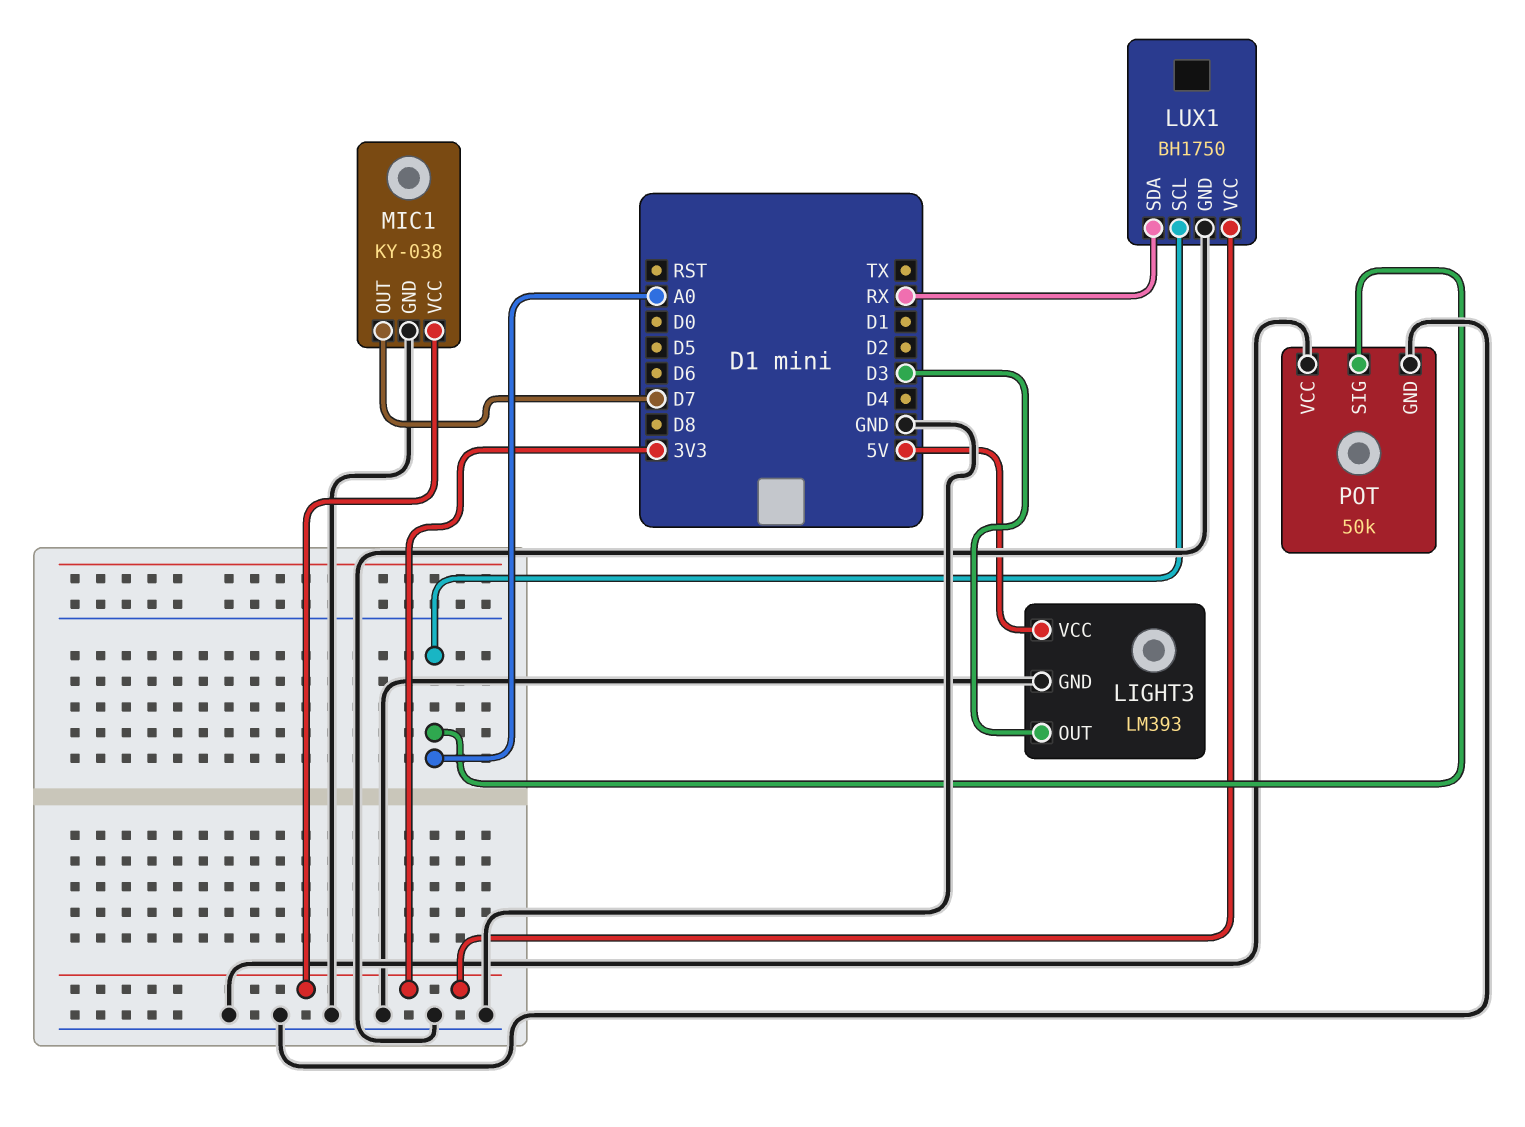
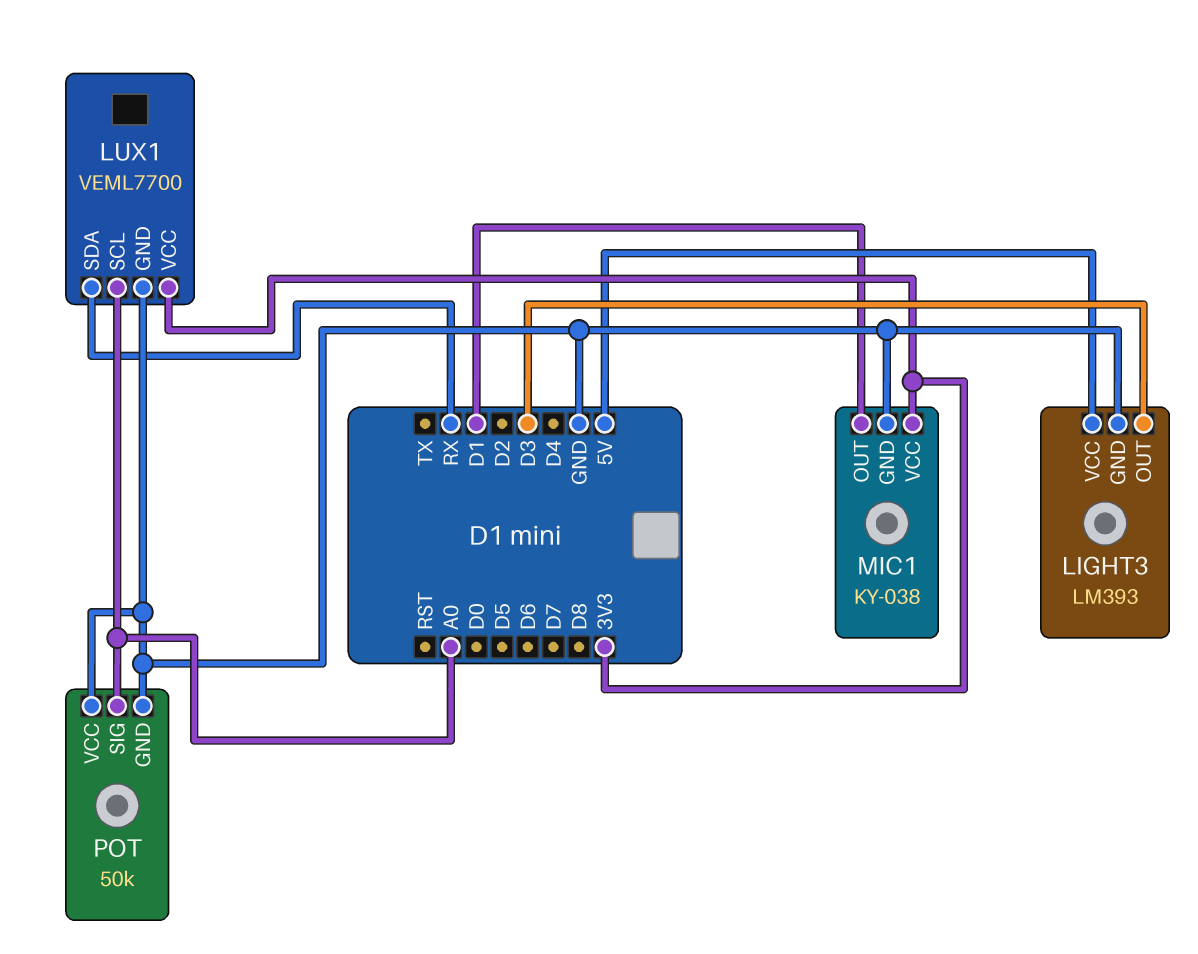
LUX1: BH1750 -> VEML7700
MIC1 pin OUT: D7 -> D1

